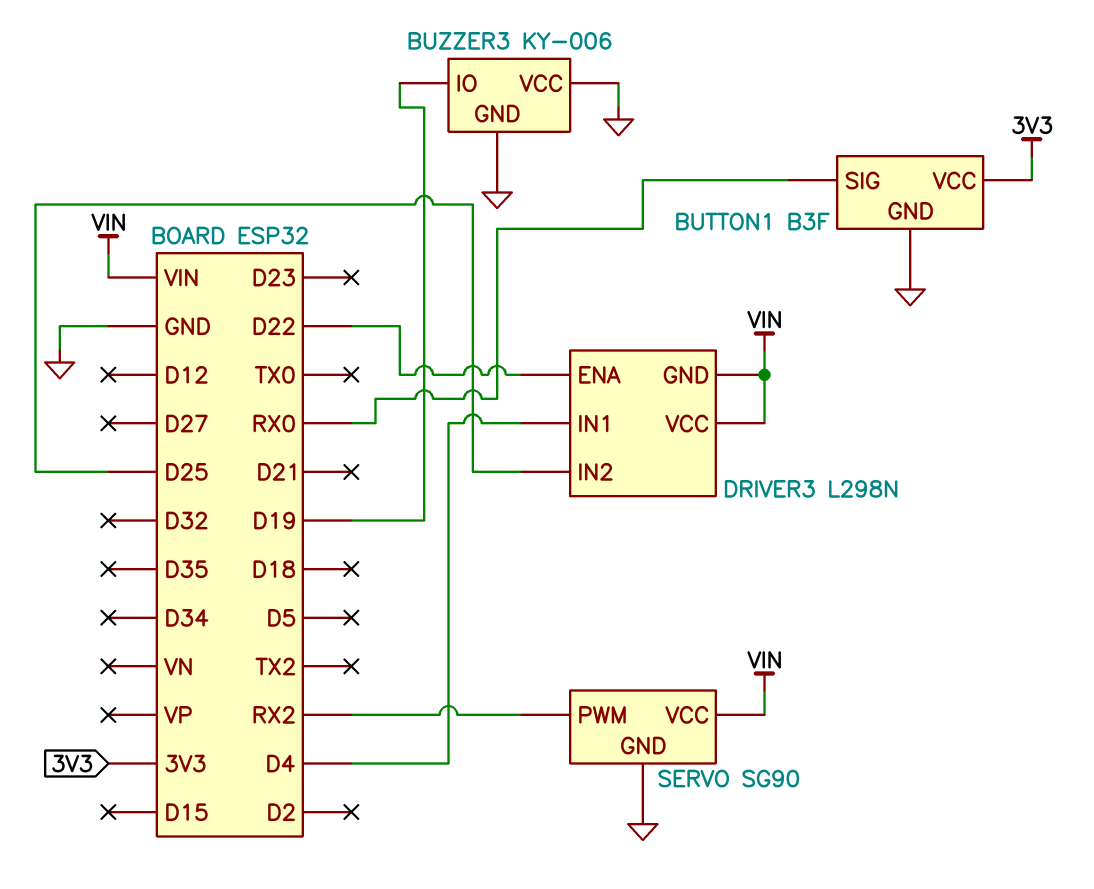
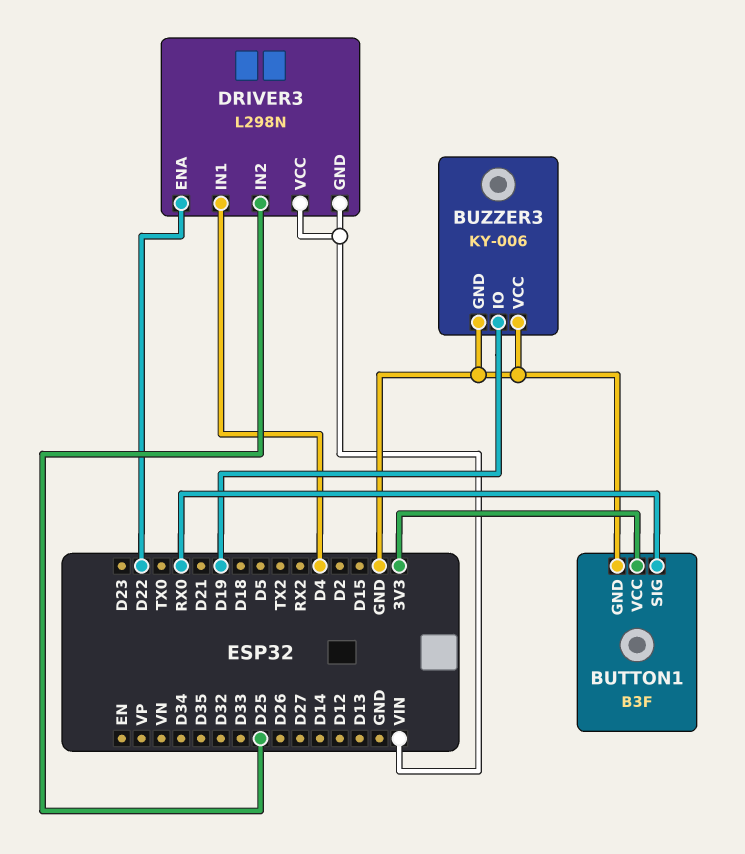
SERVO: SG90 -> none
SERVO pin GND: GND -> none
SERVO pin PWM: RX2 -> none
SERVO pin VCC: VIN -> none

